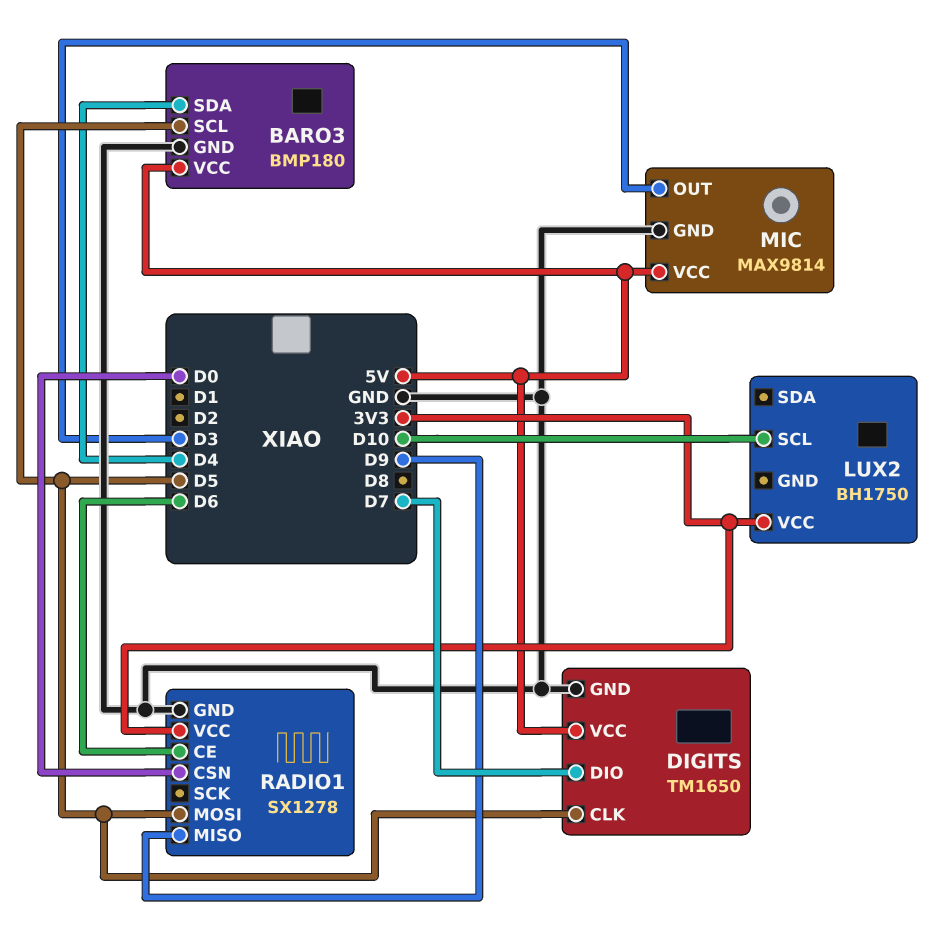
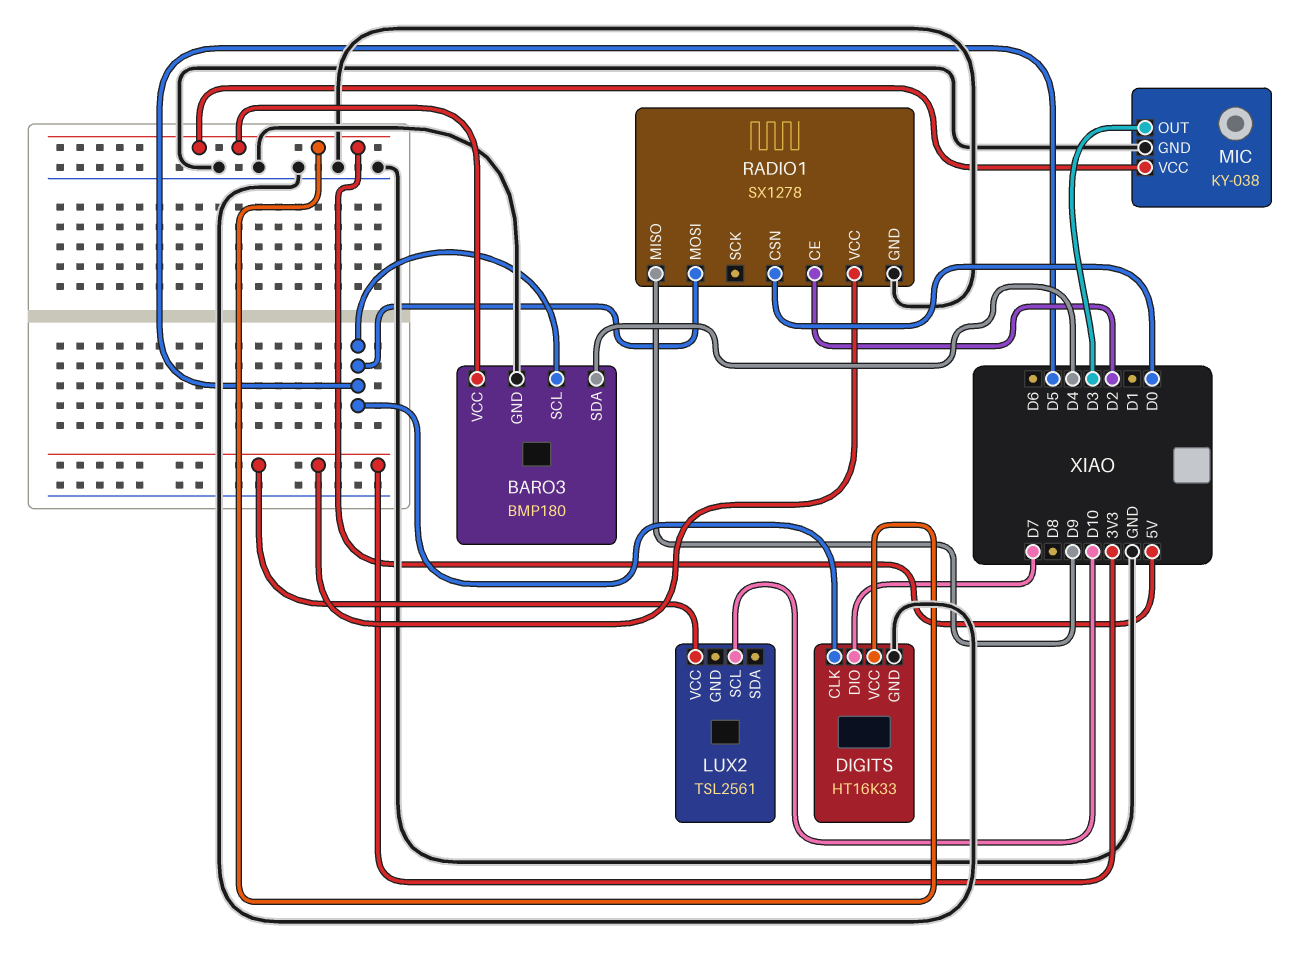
DIGITS: TM1650 -> HT16K33
LUX2: BH1750 -> TSL2561
MIC: MAX9814 -> KY-038
RADIO1 pin CE: D6 -> D2

